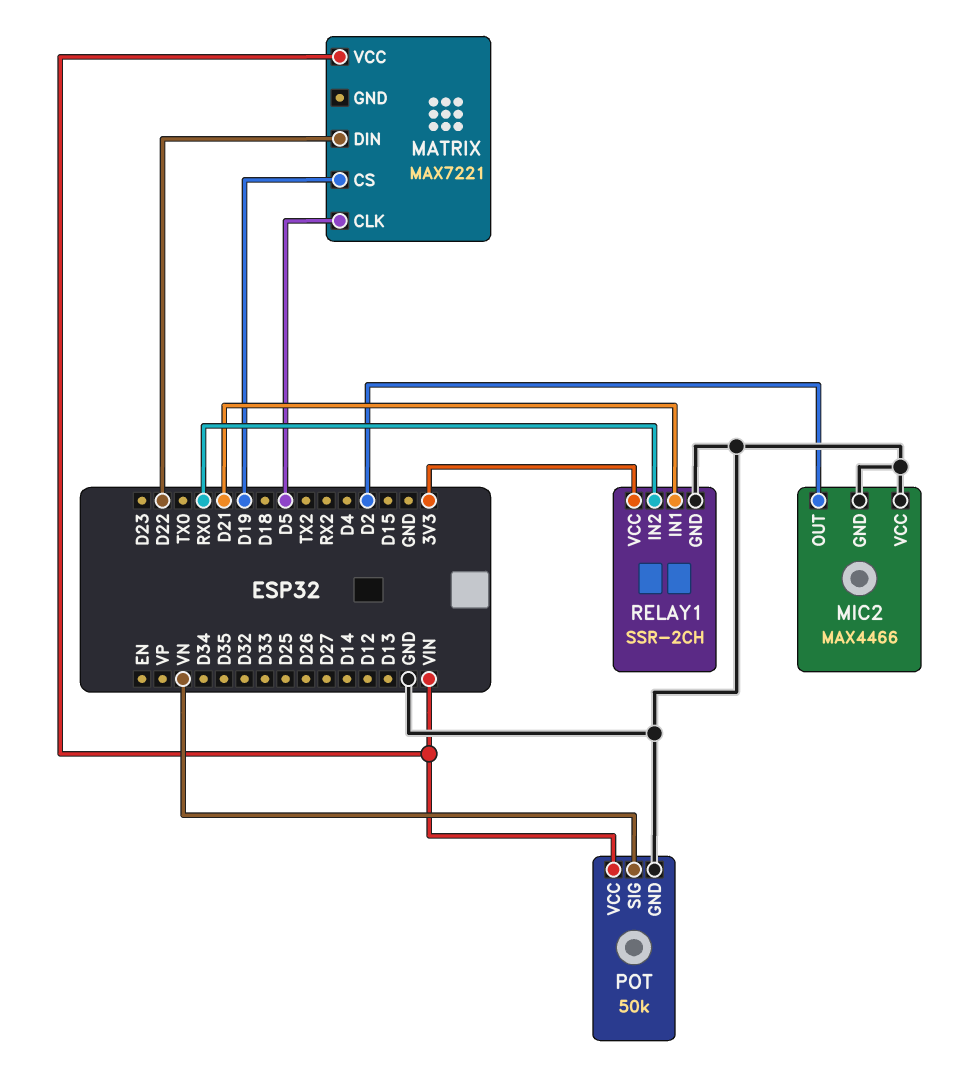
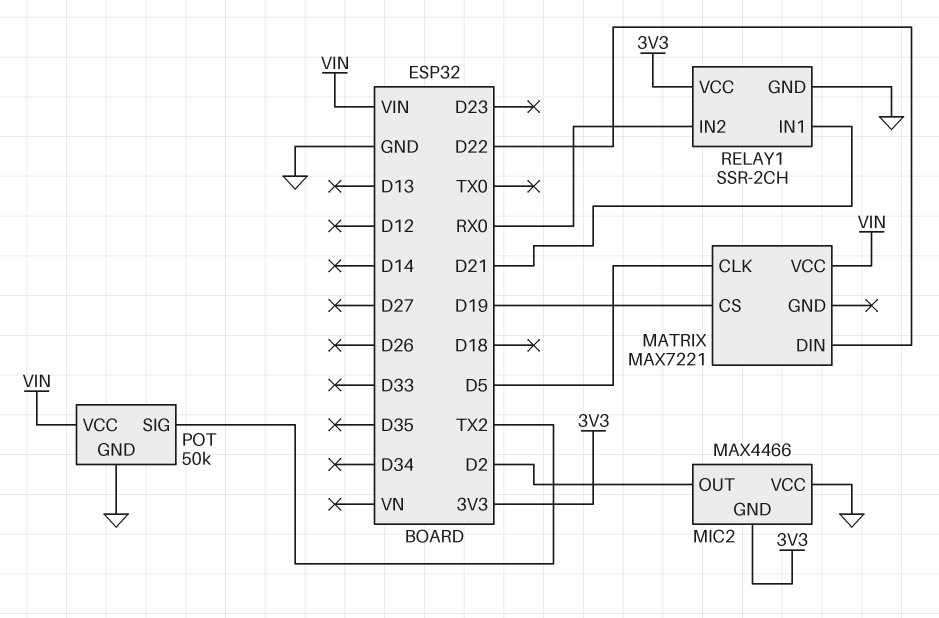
MIC2 pin GND: GND -> 3V3
POT pin SIG: VN -> TX2

